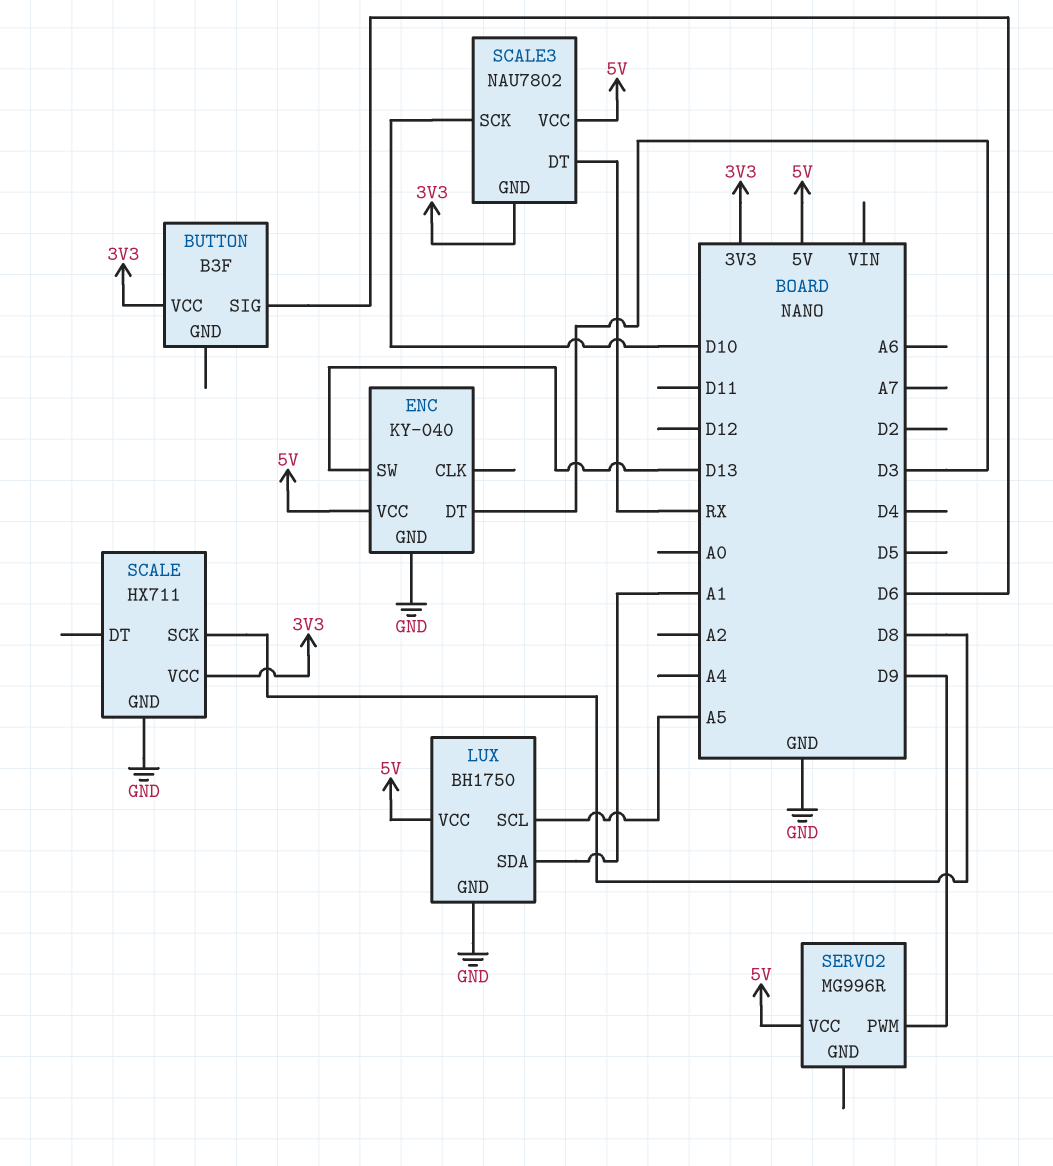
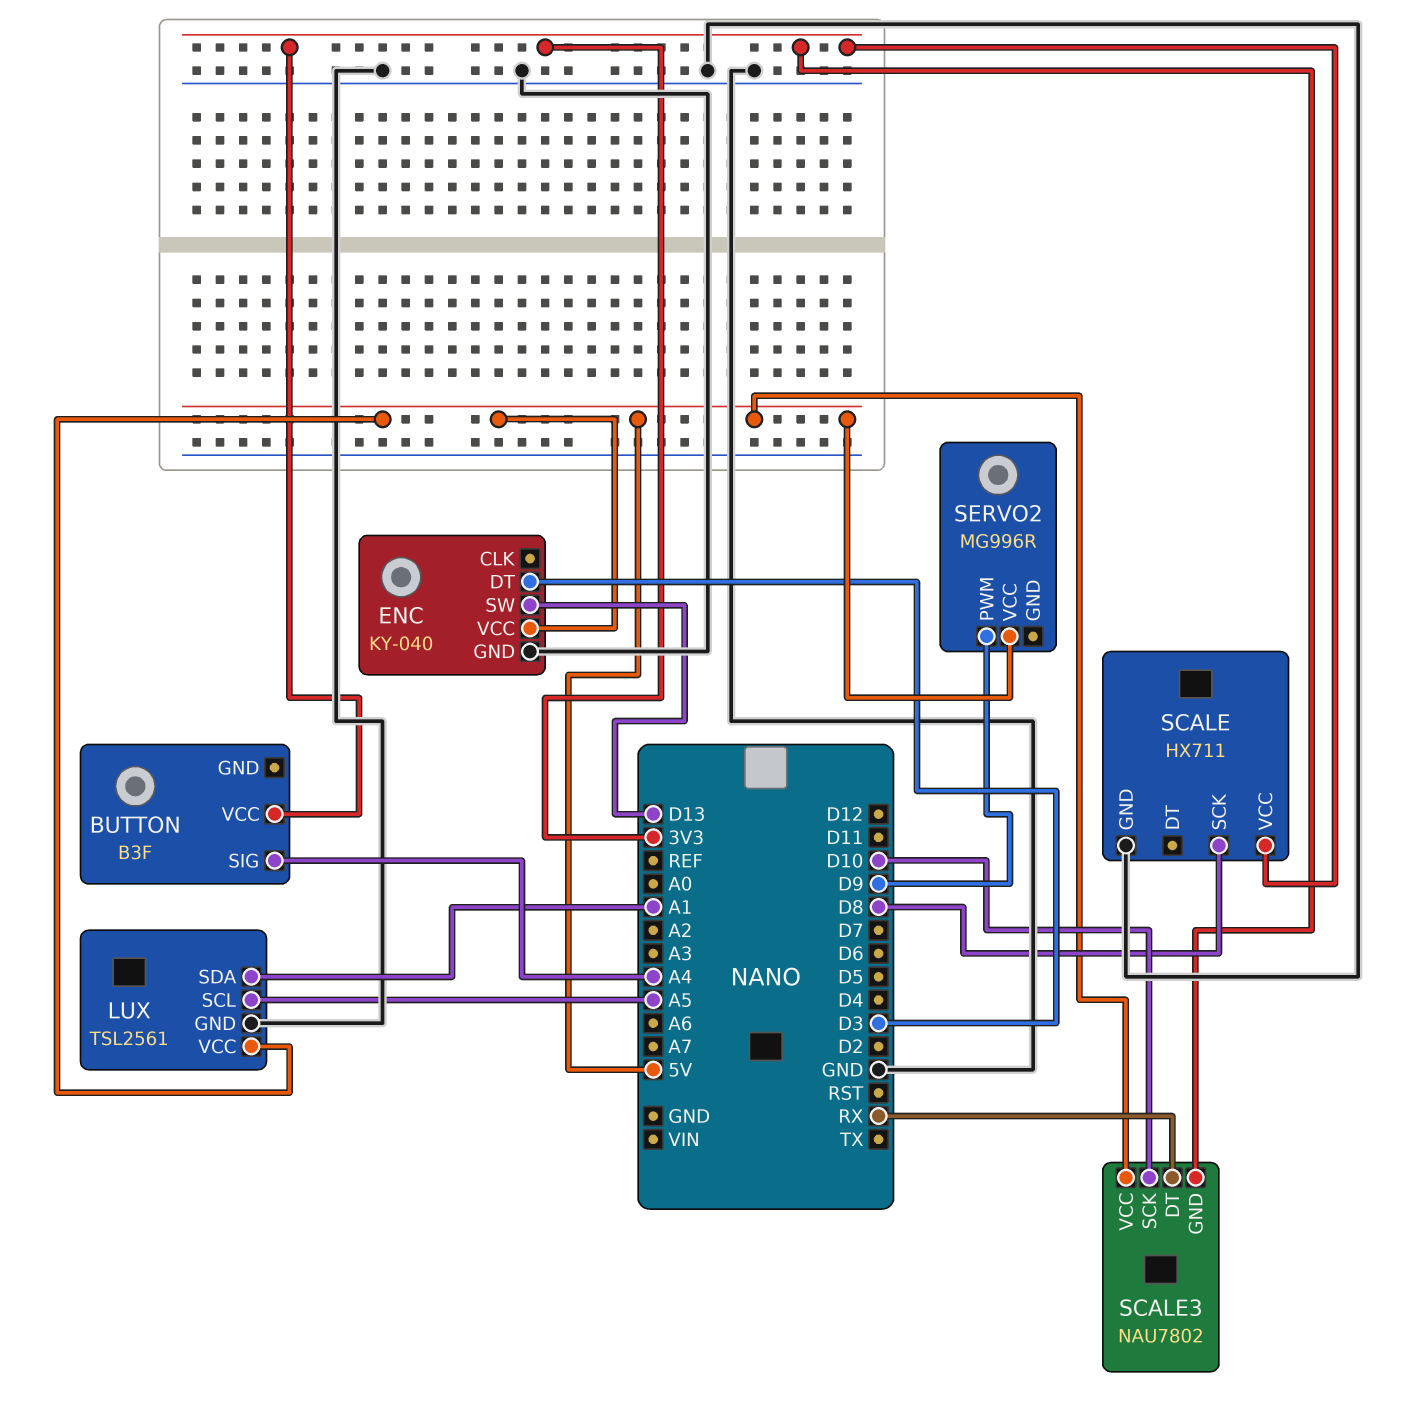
BUTTON pin SIG: D6 -> A4
LUX: BH1750 -> TSL2561

